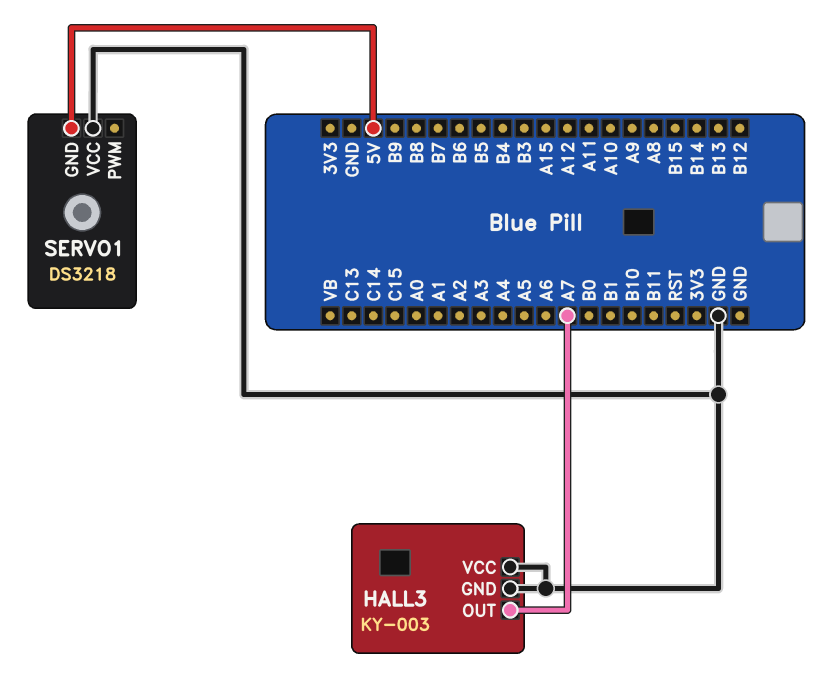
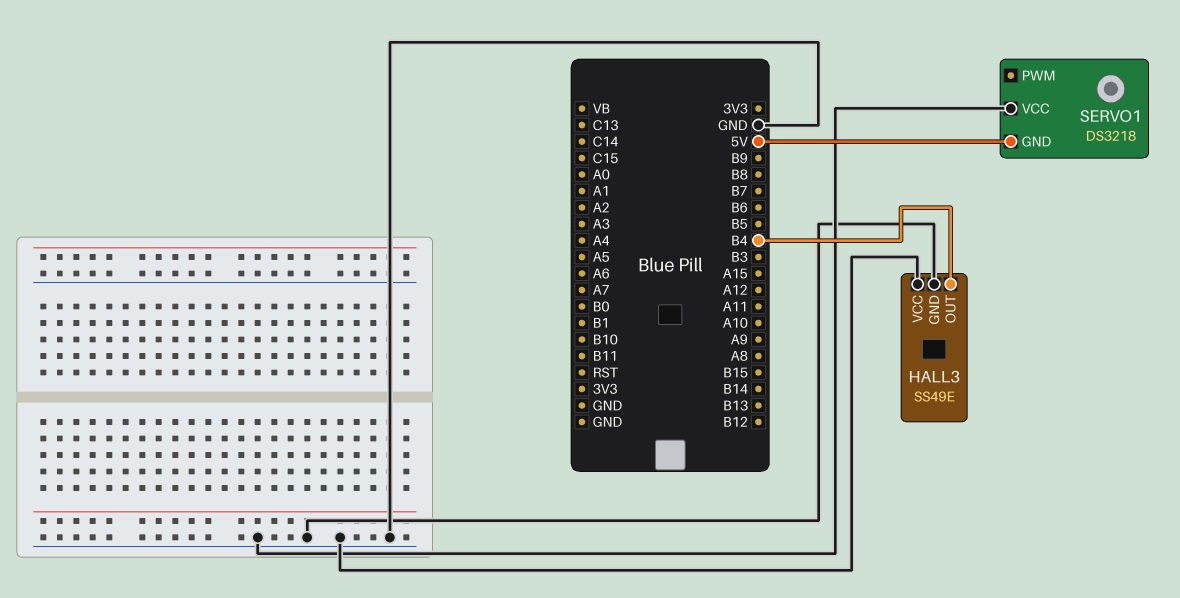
HALL3: KY-003 -> SS49E
HALL3 pin OUT: A7 -> B4

